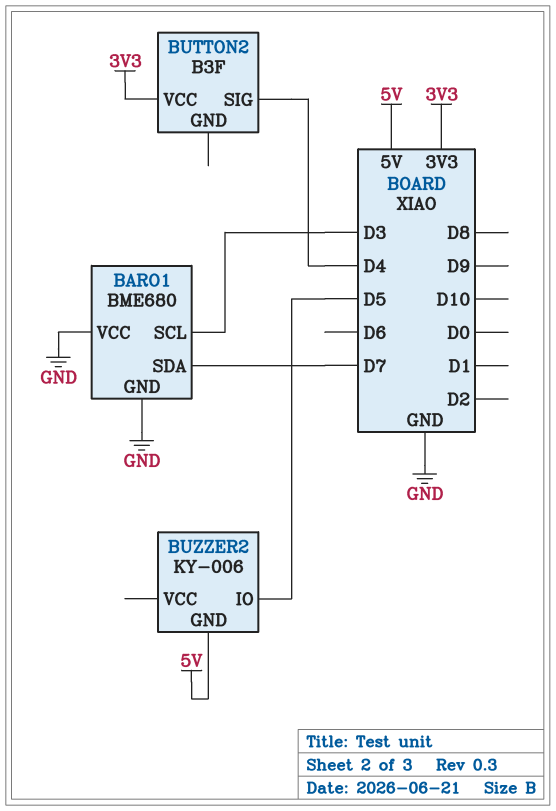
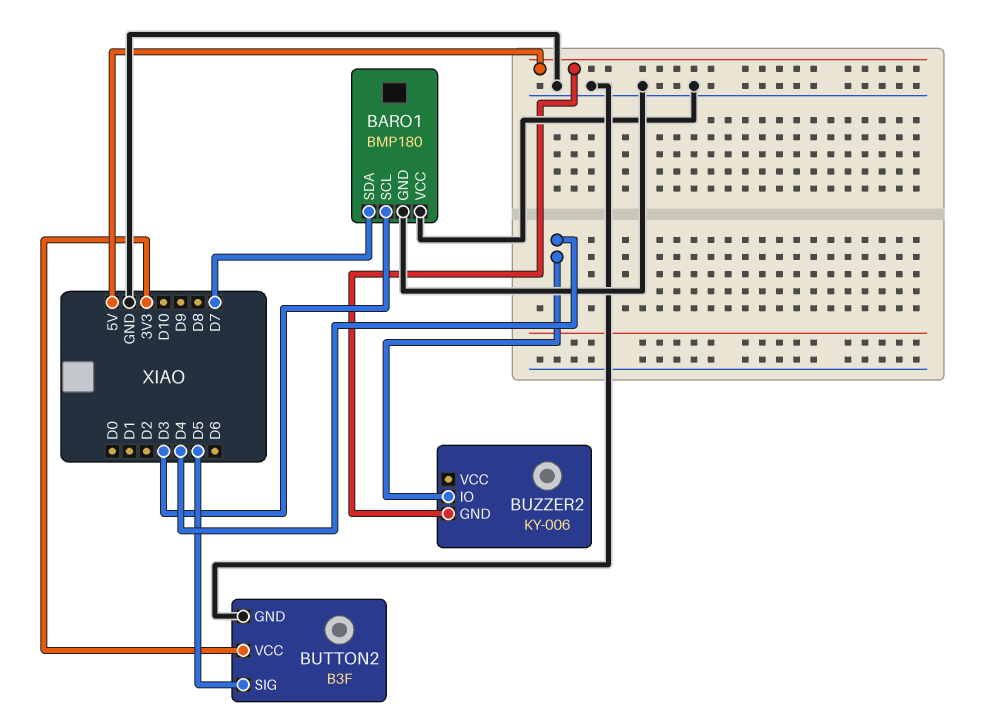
BARO1: BME680 -> BMP180
BUTTON2 pin GND: none -> GND
BUTTON2 pin SIG: D4 -> D5
BUZZER2 pin IO: D5 -> D4

